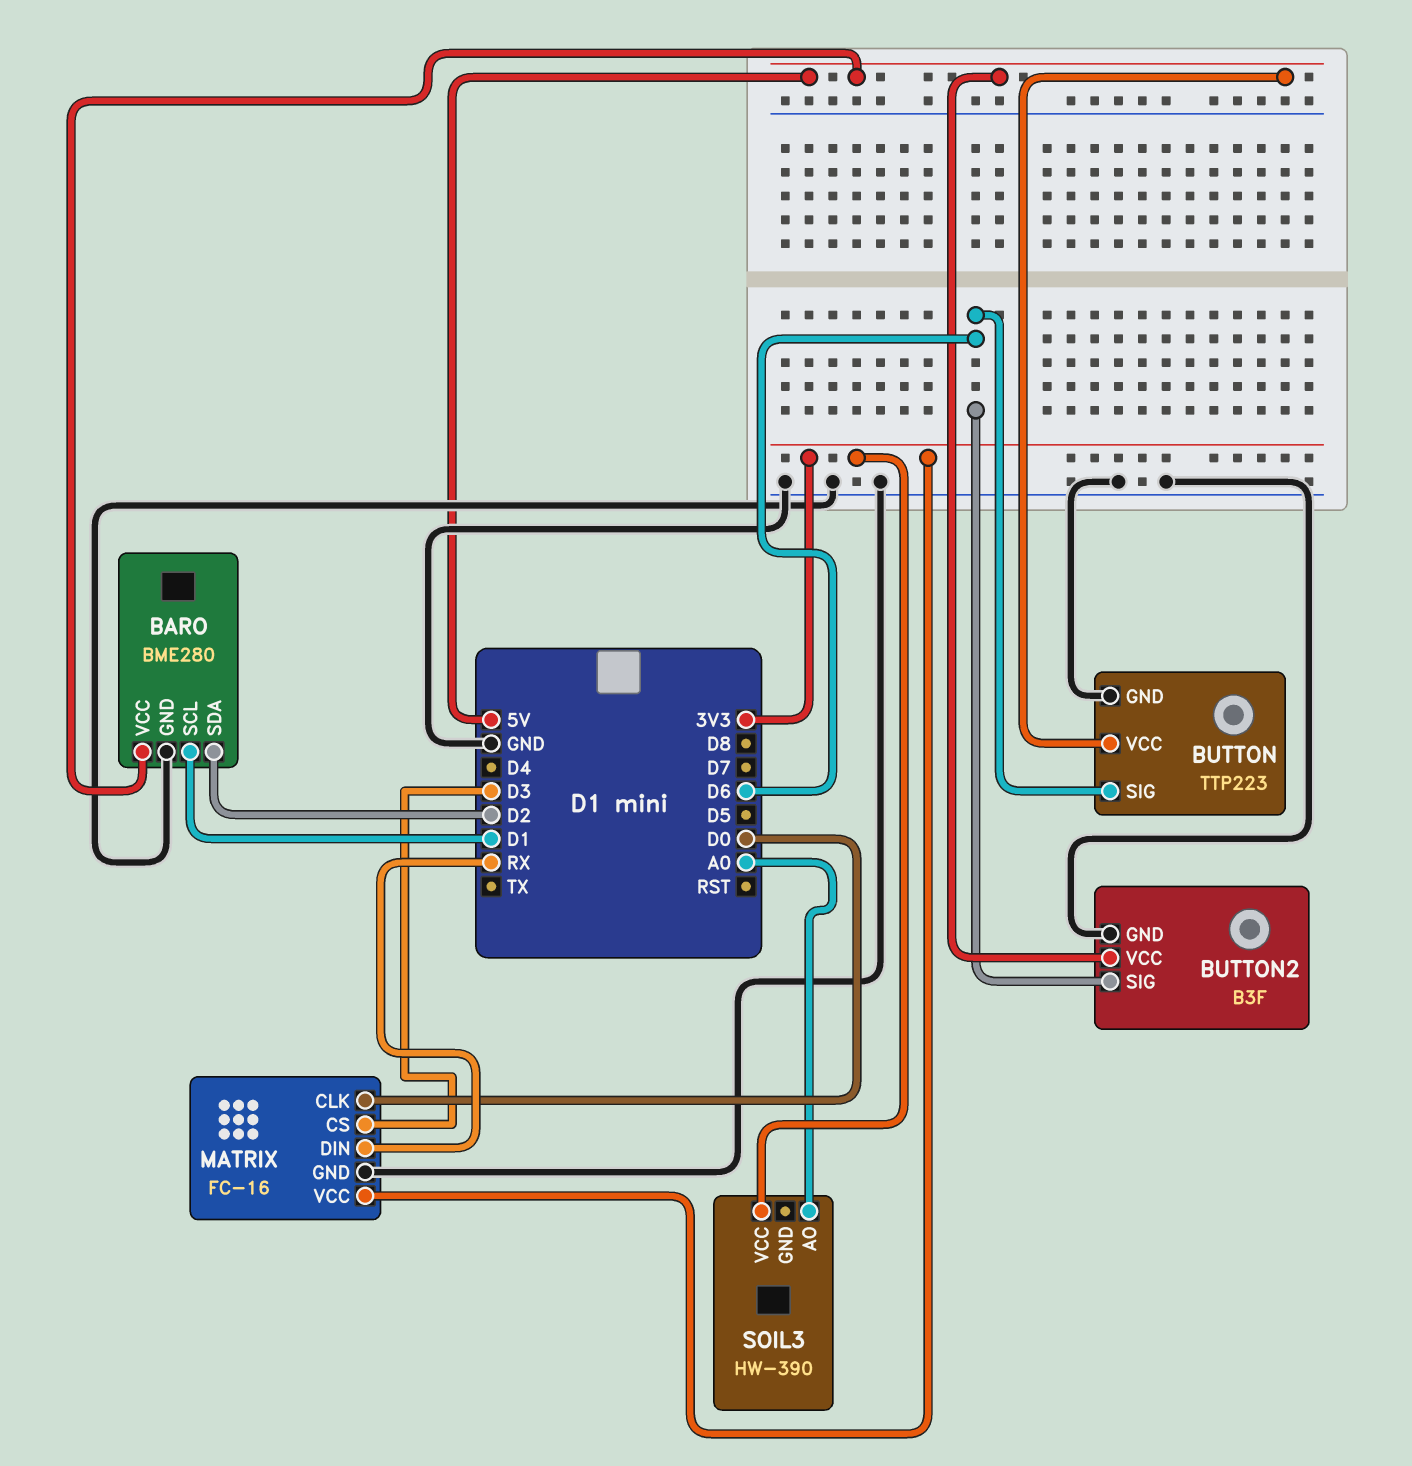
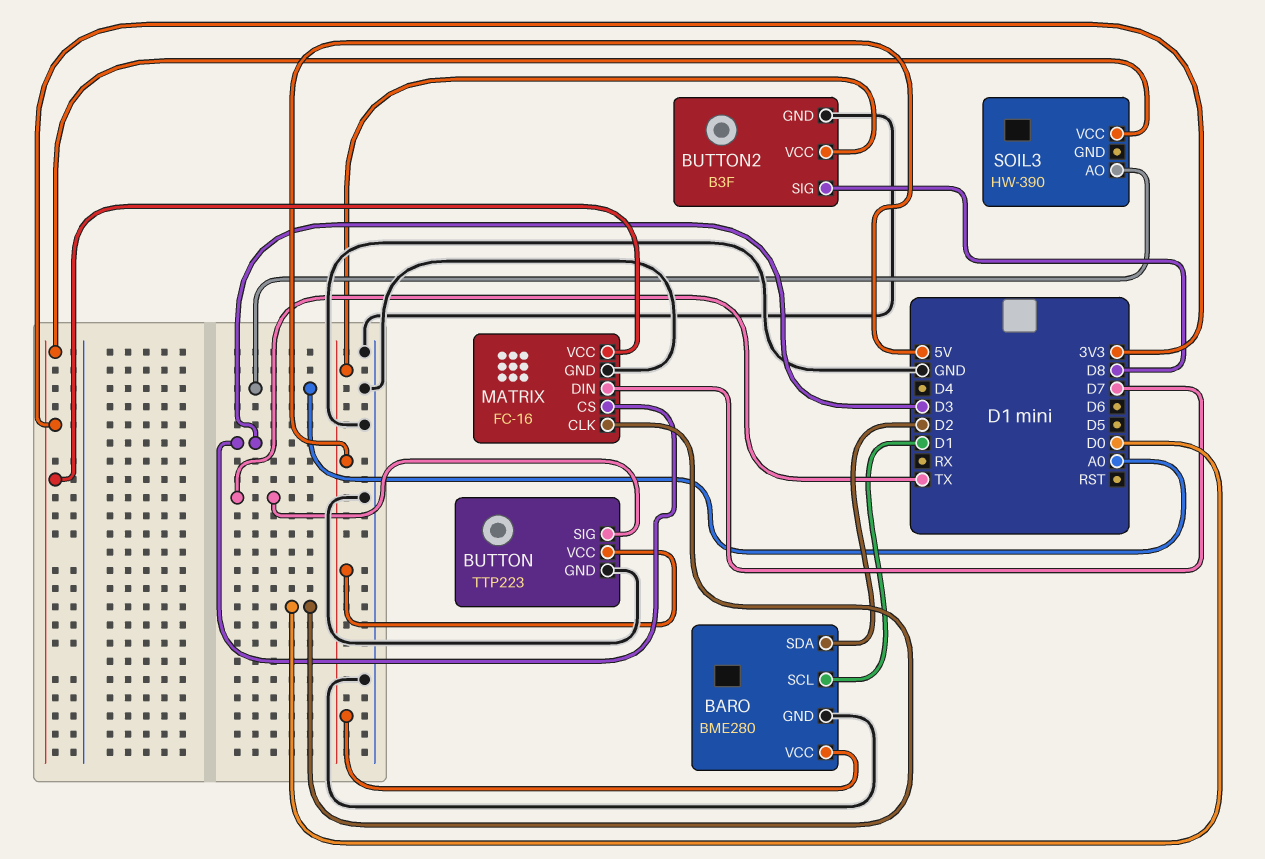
BUTTON pin SIG: D6 -> TX
BUTTON2 pin SIG: D6 -> D8
MATRIX pin DIN: RX -> D7

